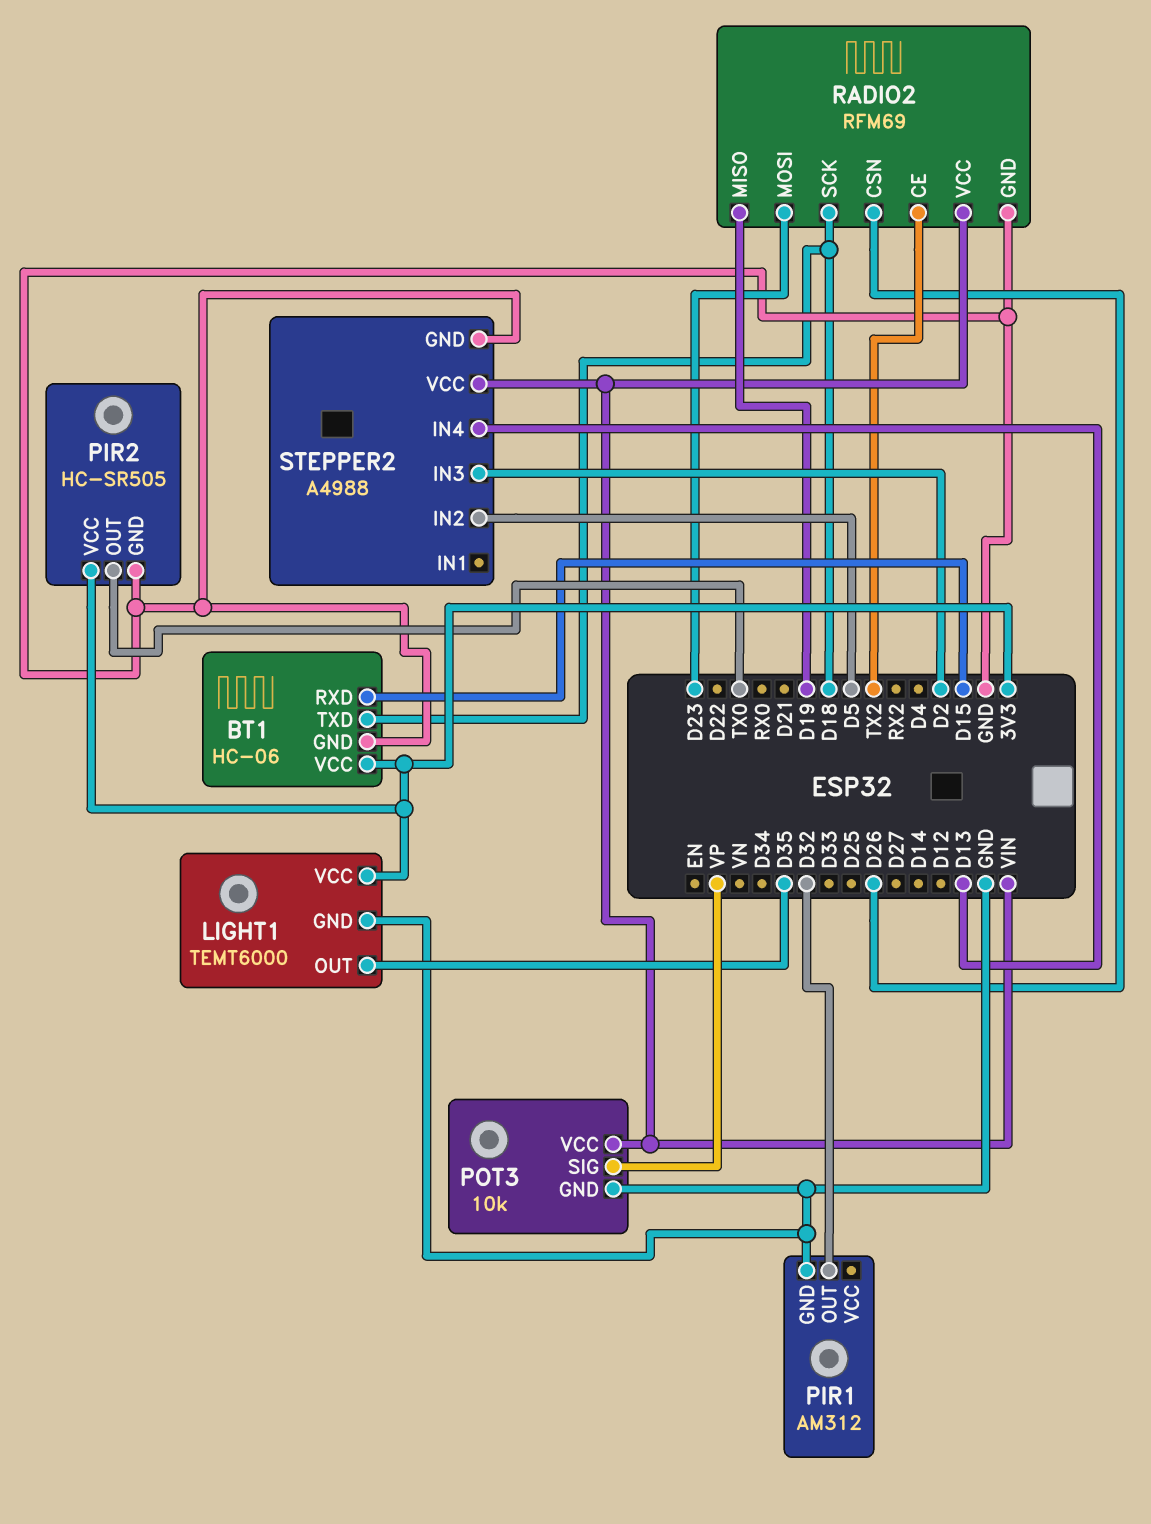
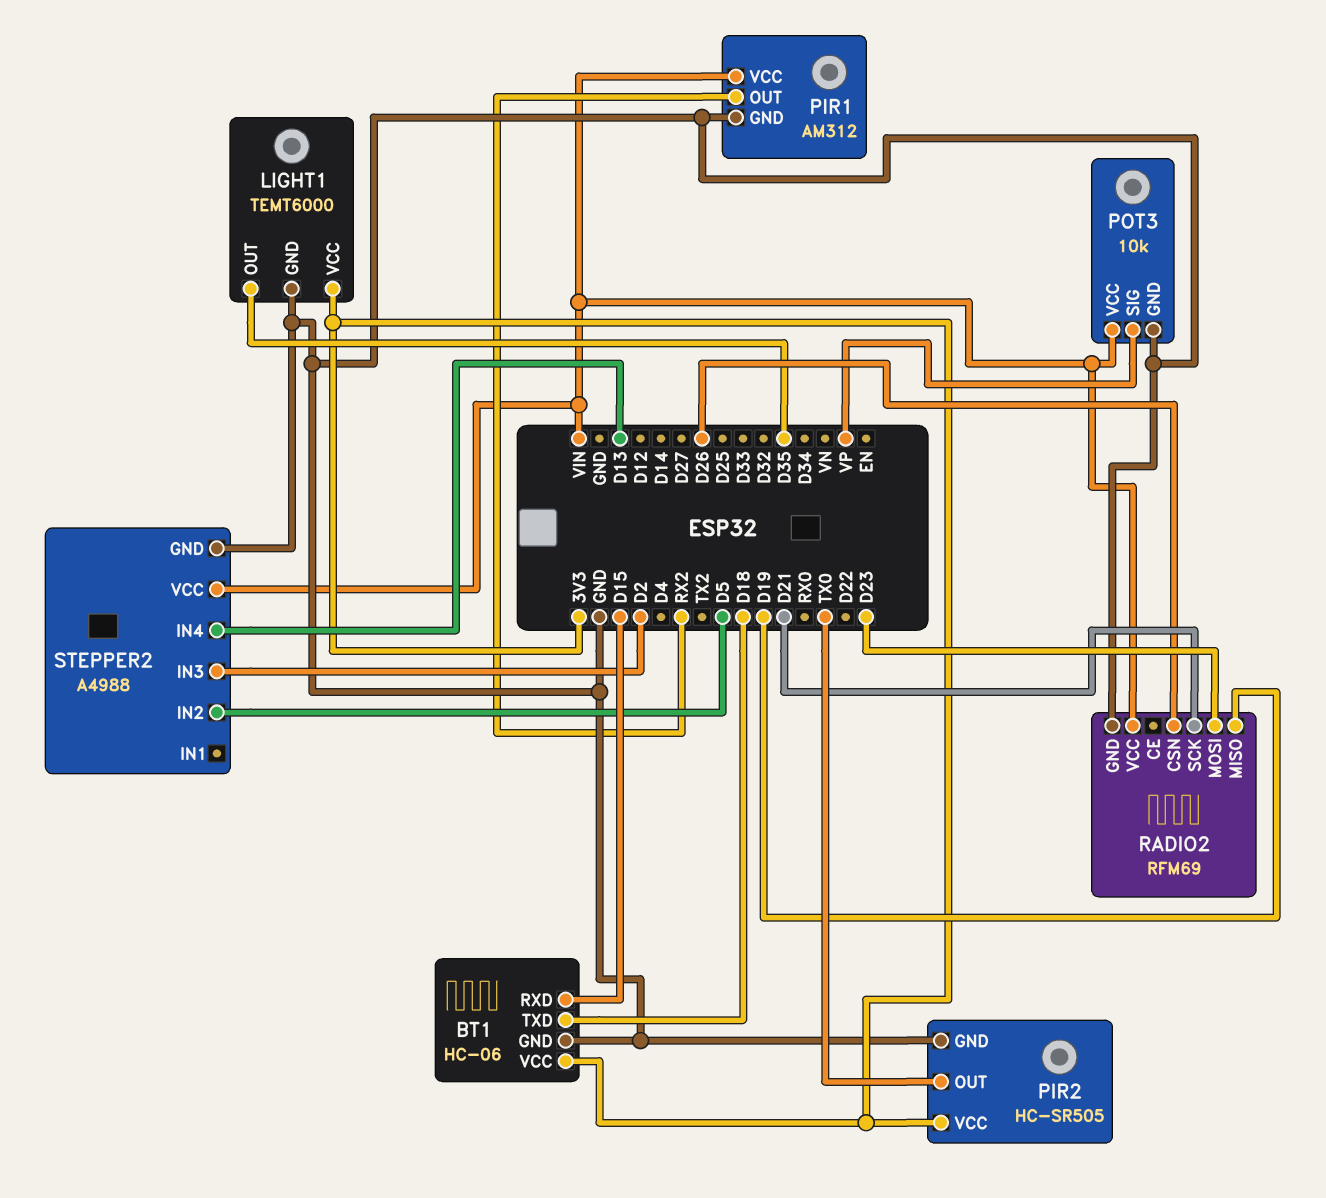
PIR1 pin OUT: D32 -> RX2
PIR1 pin VCC: none -> VIN
RADIO2 pin CE: TX2 -> none
RADIO2 pin SCK: D18 -> D21

